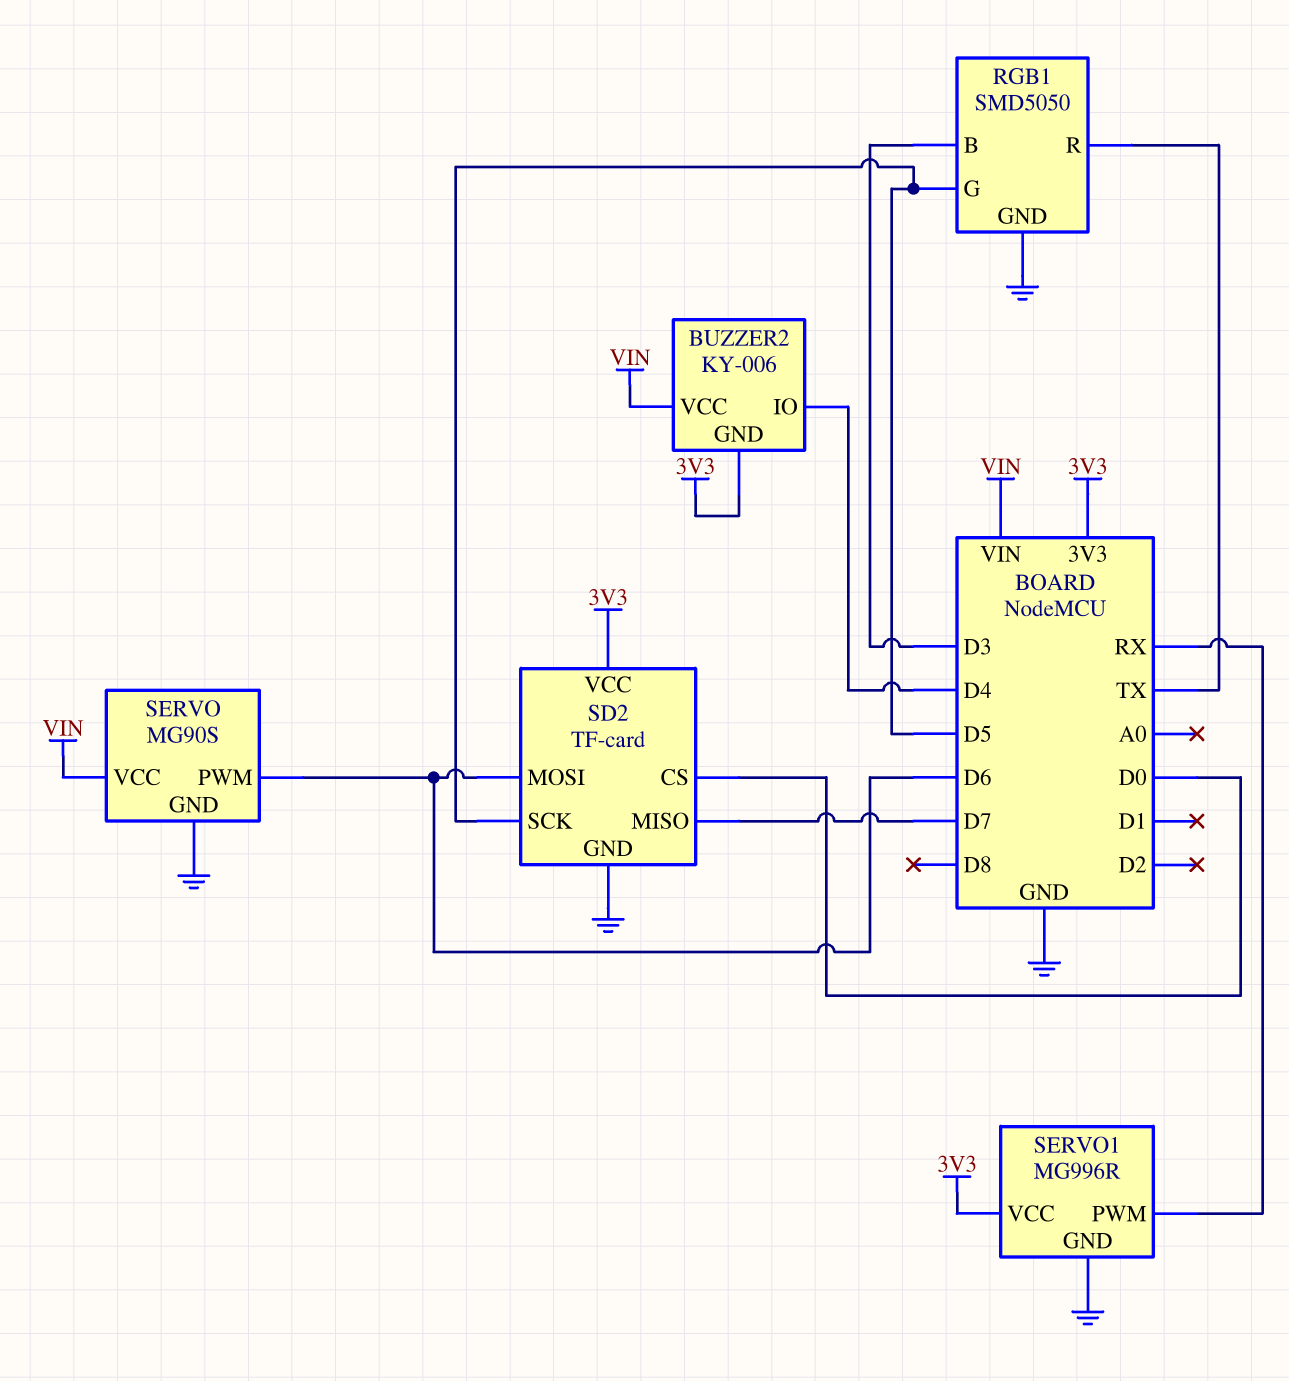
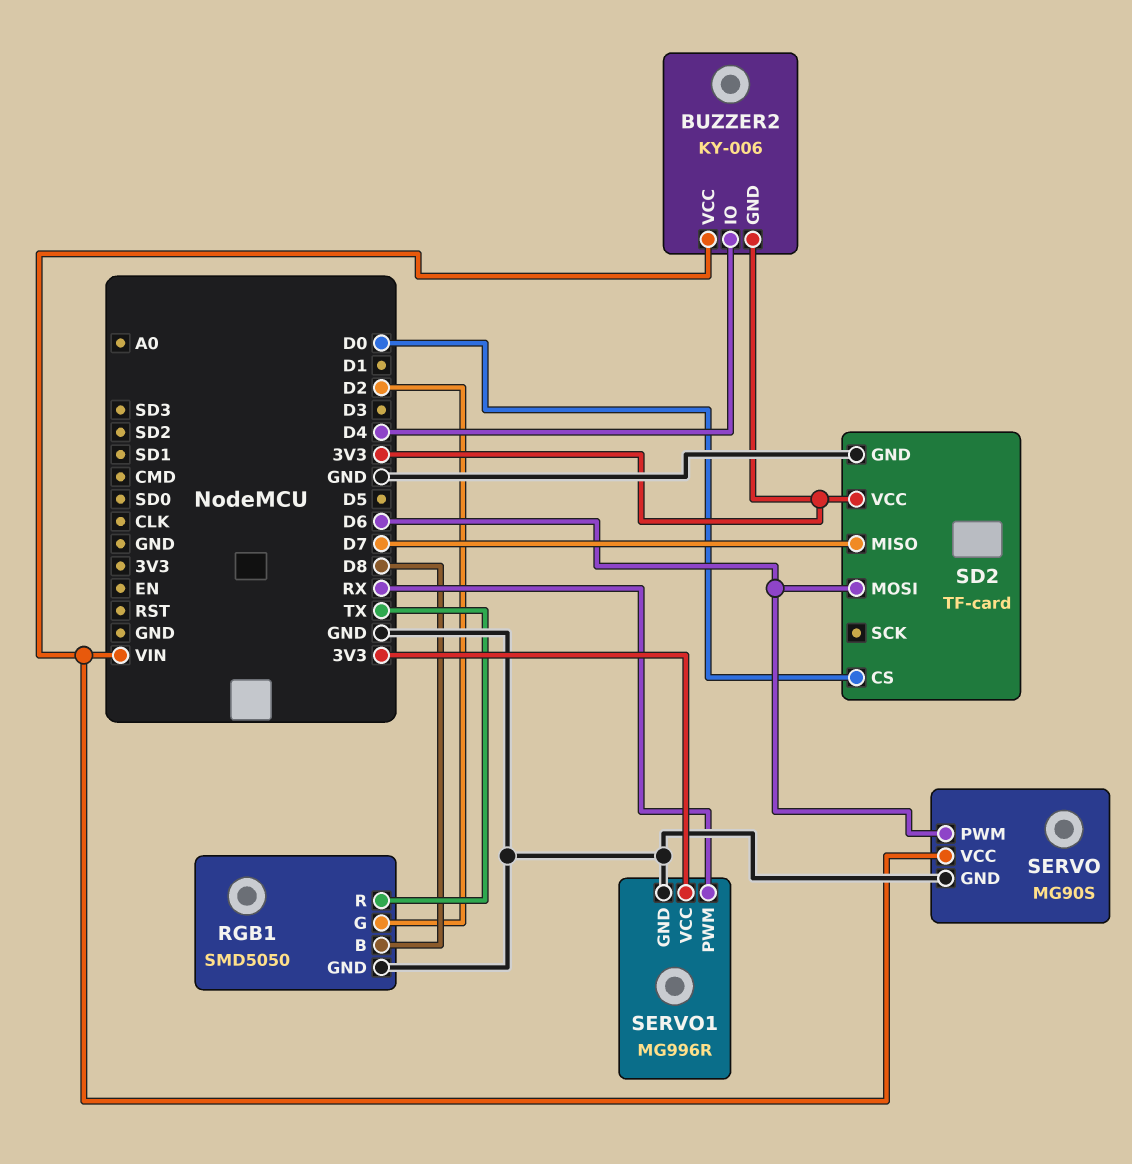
RGB1 pin B: D3 -> D8
RGB1 pin G: D5 -> D2
SD2 pin SCK: D5 -> none

